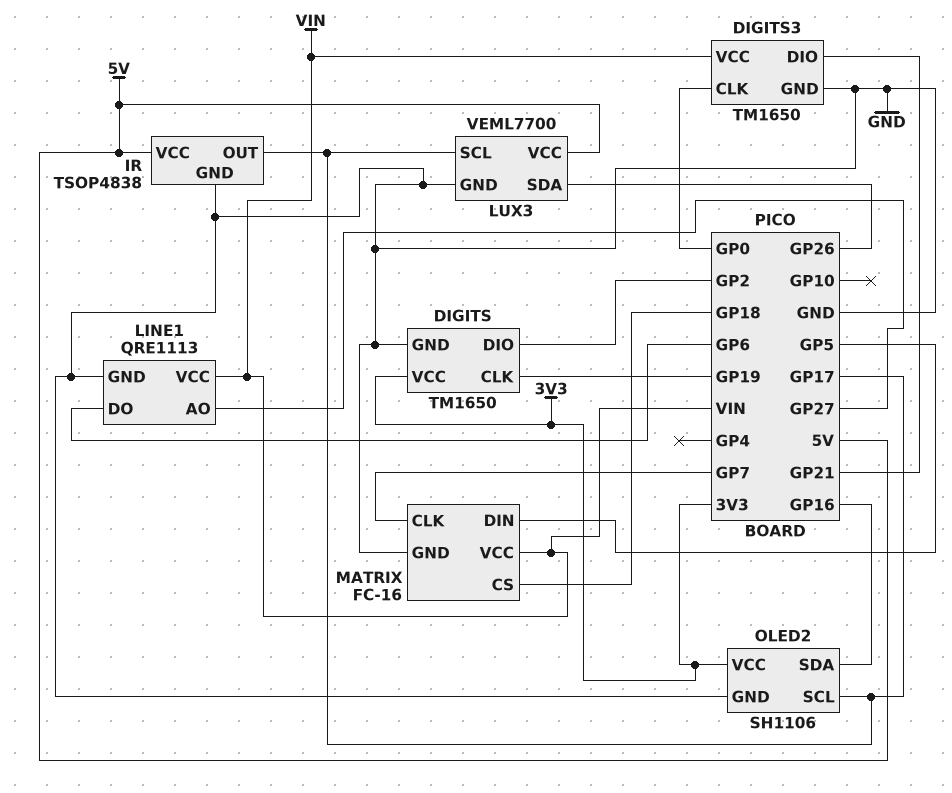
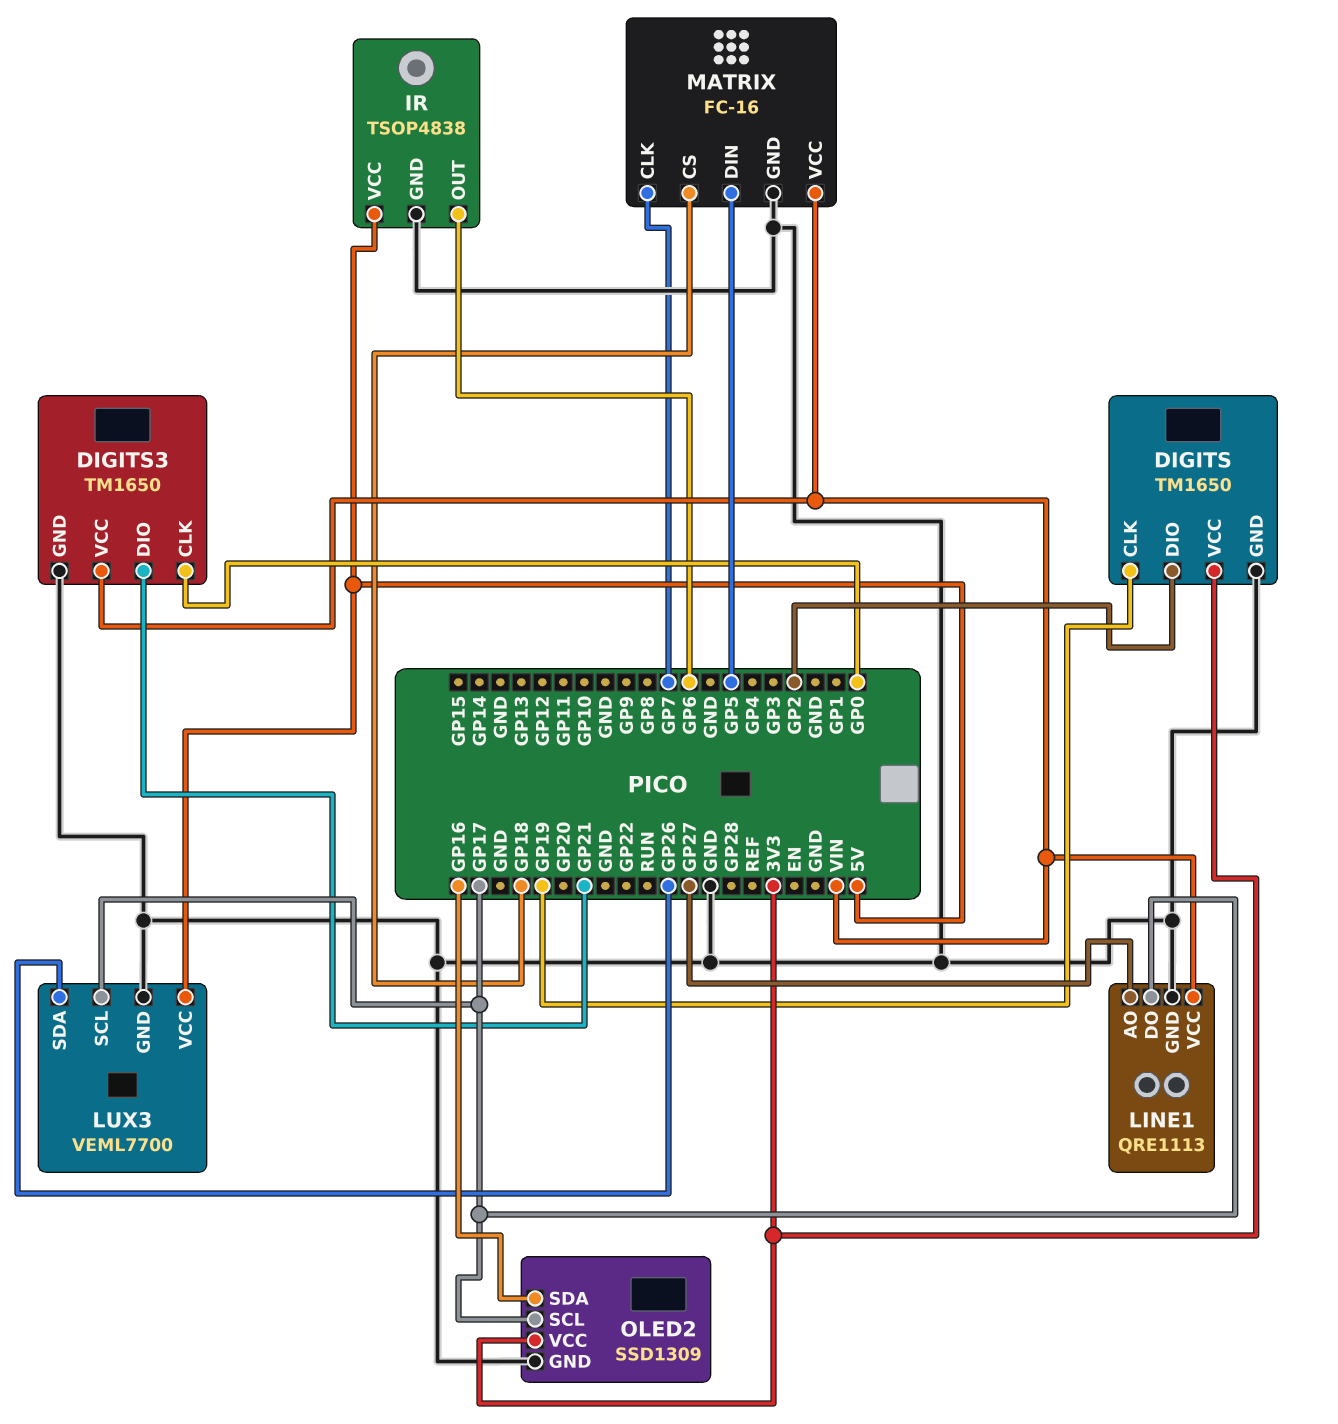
IR pin OUT: GP17 -> GP6
LINE1 pin DO: GP6 -> GP17
OLED2: SH1106 -> SSD1309

